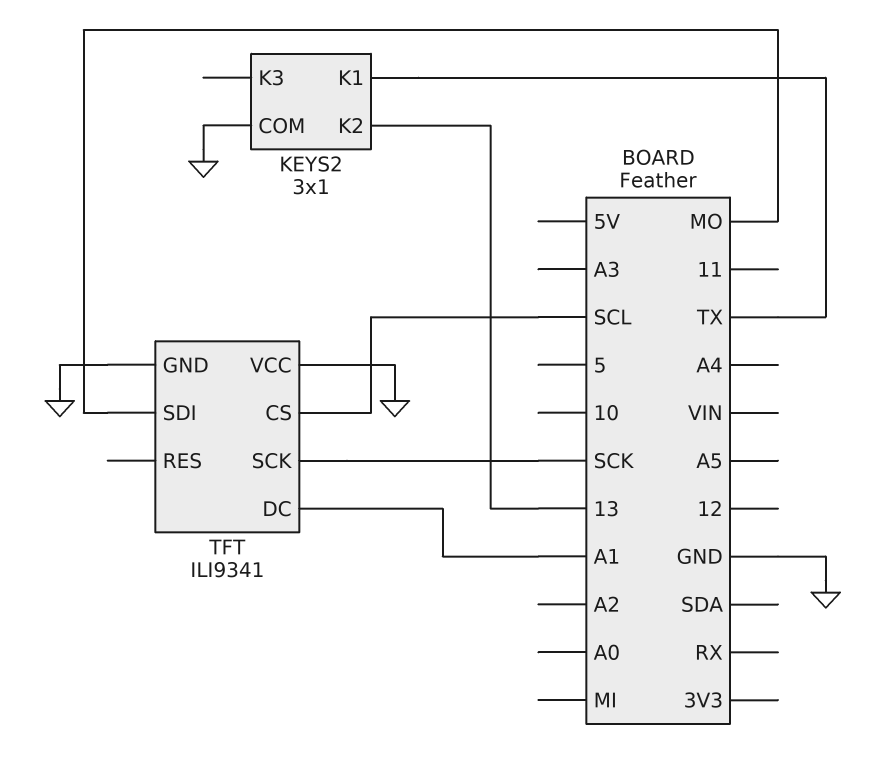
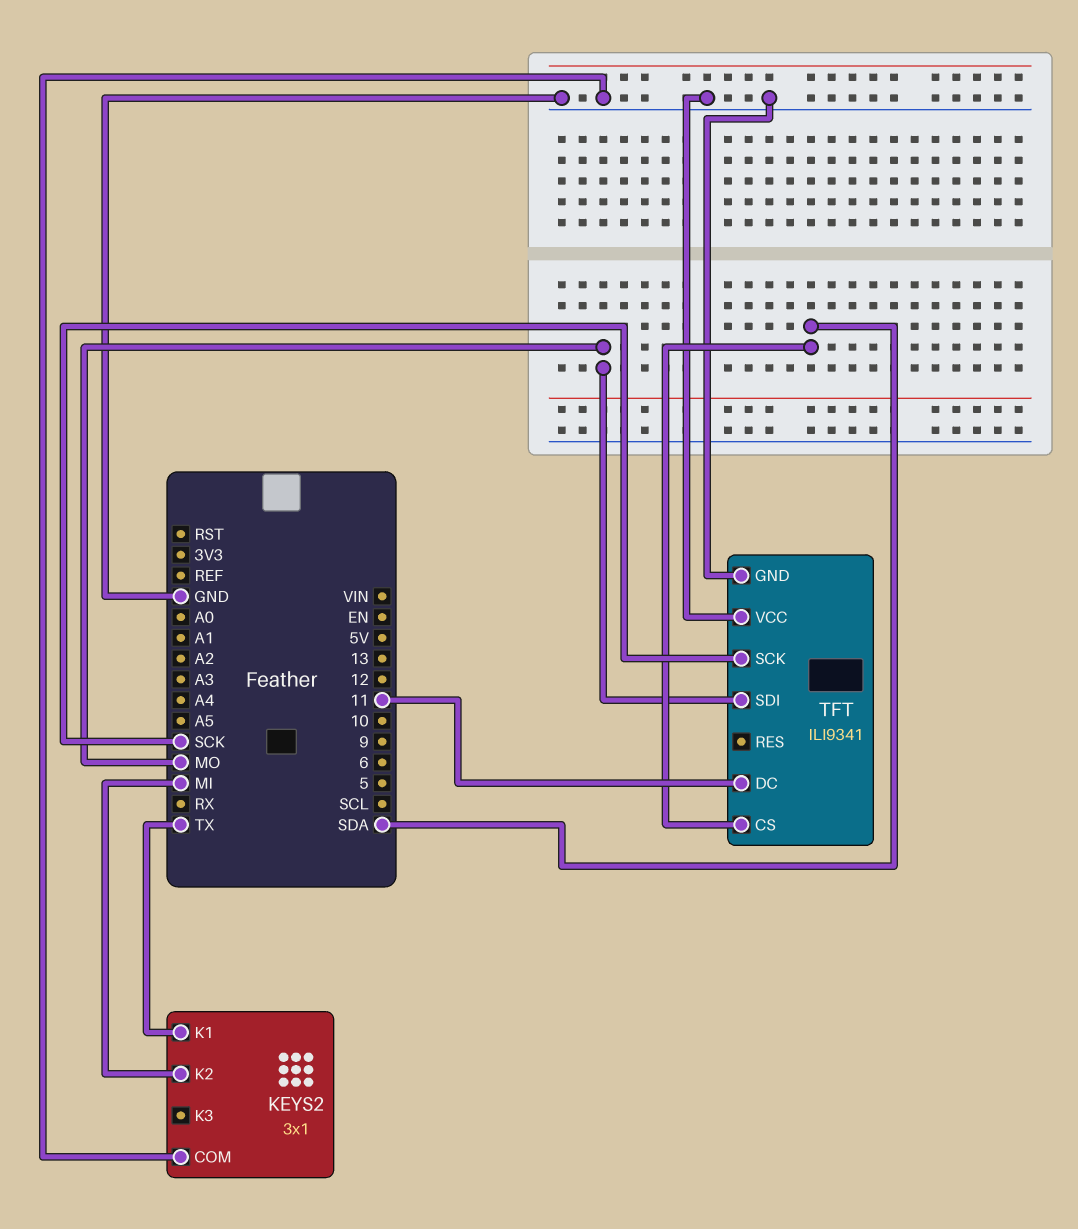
KEYS2 pin K2: 13 -> MI
TFT pin CS: SCL -> SDA
TFT pin DC: A1 -> 11

